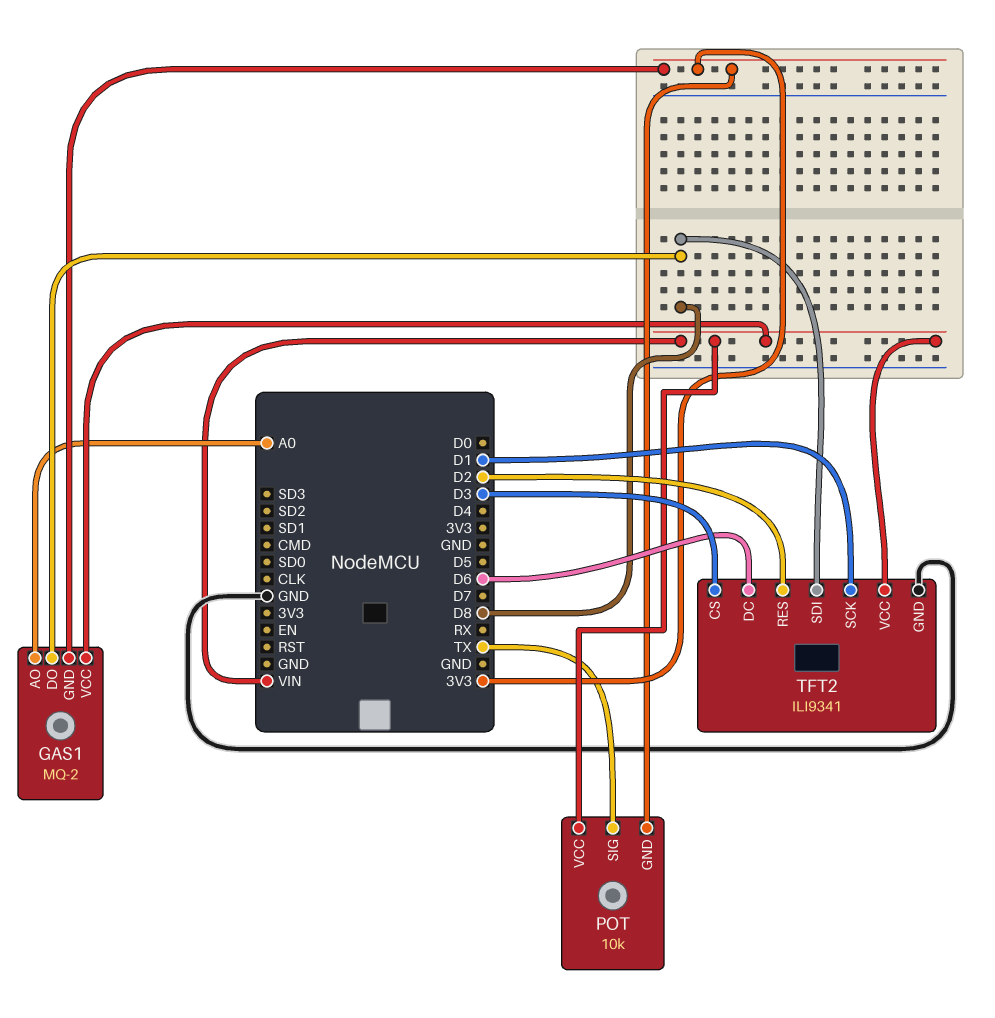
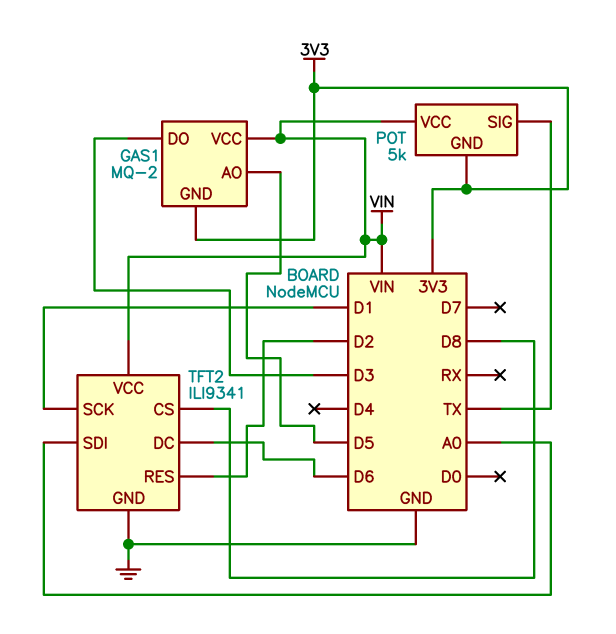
GAS1 pin AO: A0 -> D5
GAS1 pin DO: D8 -> D3
POT: 10k -> 5k
TFT2 pin CS: D3 -> D8
TFT2 pin SDI: D8 -> A0

